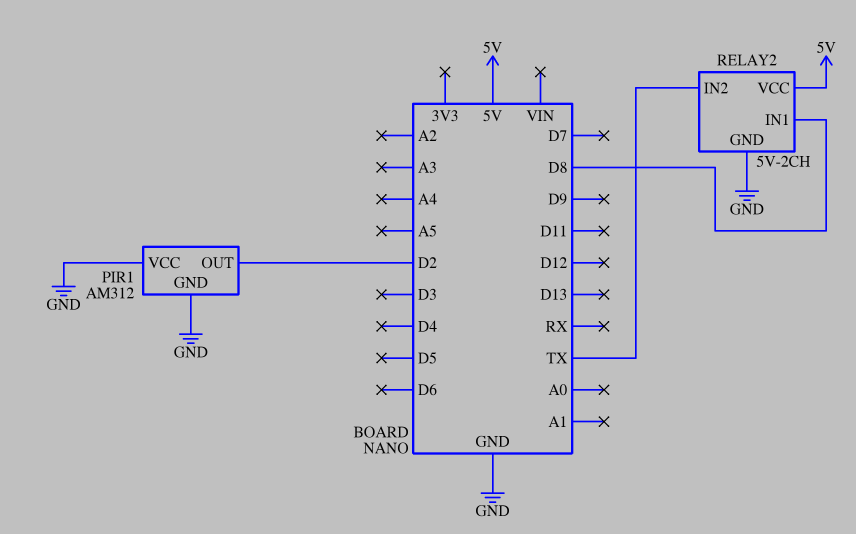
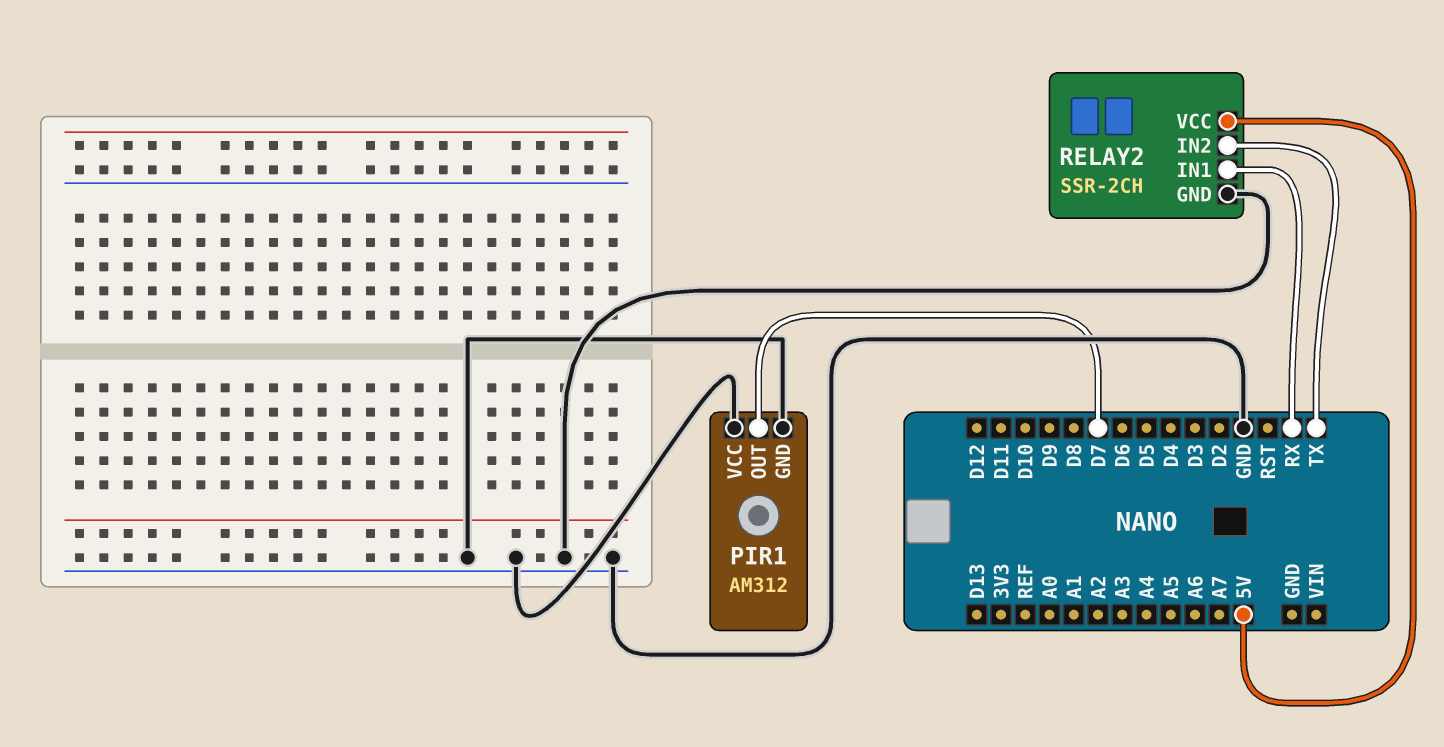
PIR1 pin OUT: D2 -> D7
RELAY2: 5V-2CH -> SSR-2CH
RELAY2 pin IN1: D8 -> RX

